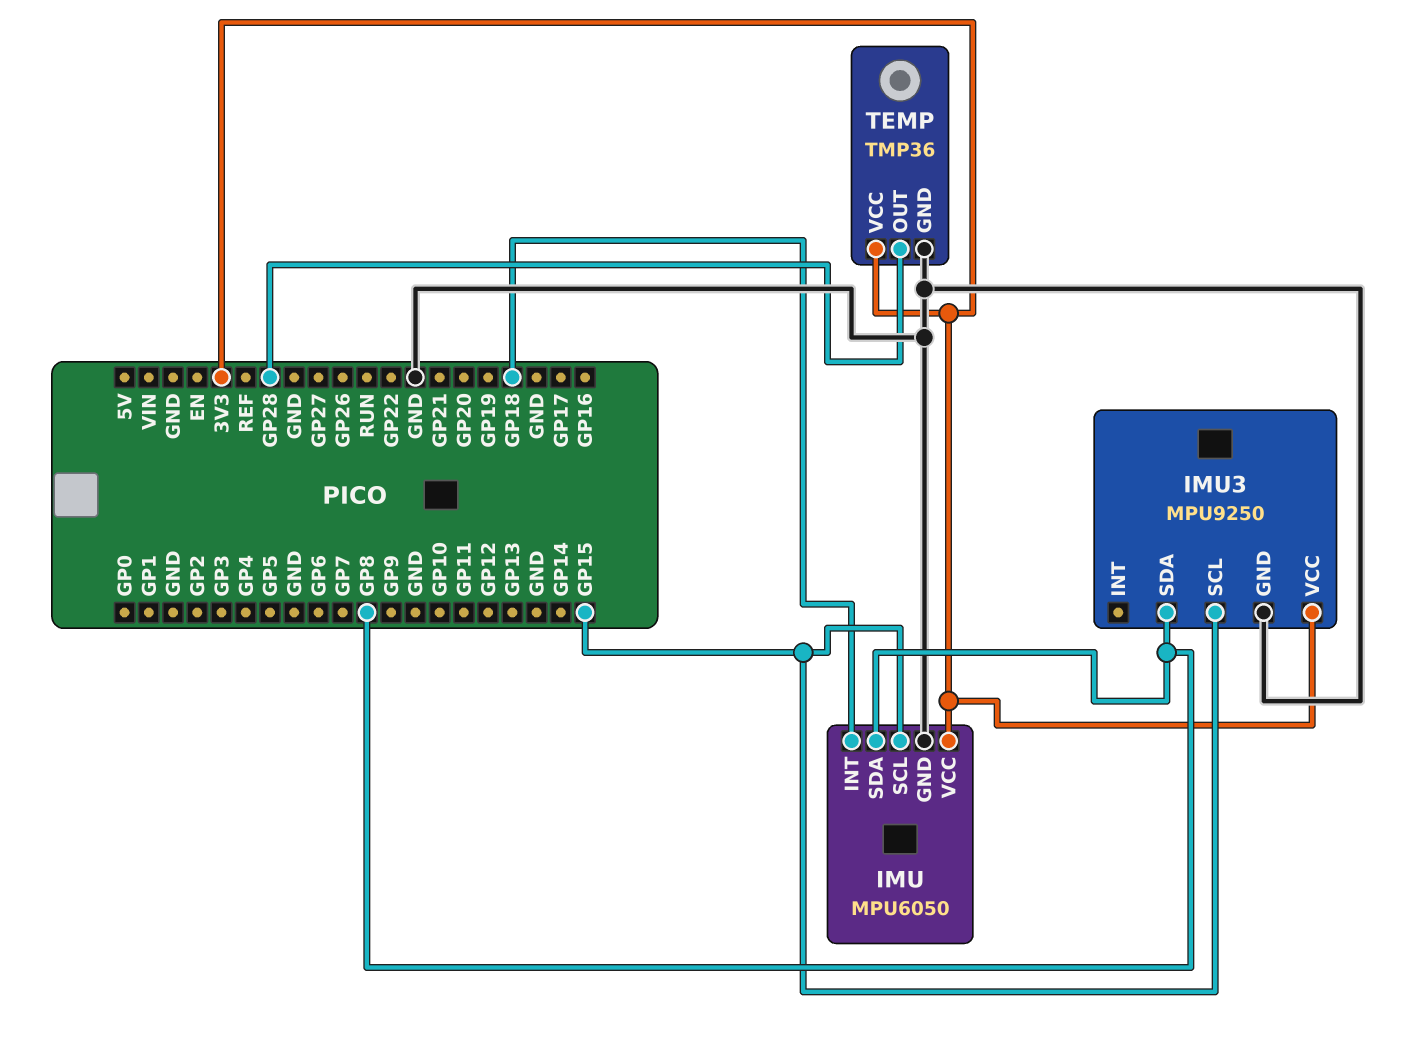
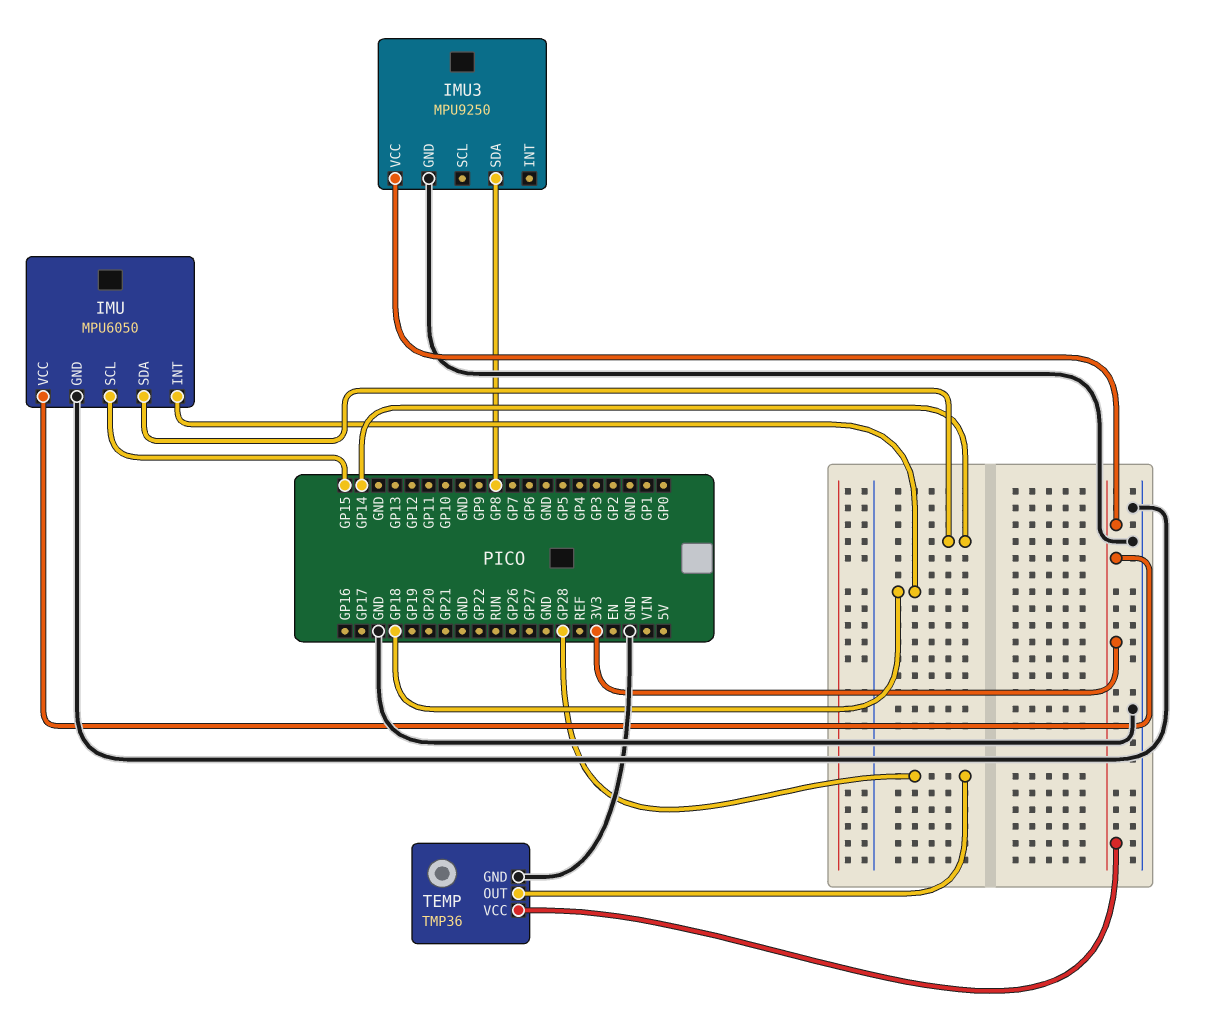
IMU pin SDA: GP8 -> GP14
IMU3 pin SCL: GP15 -> none

